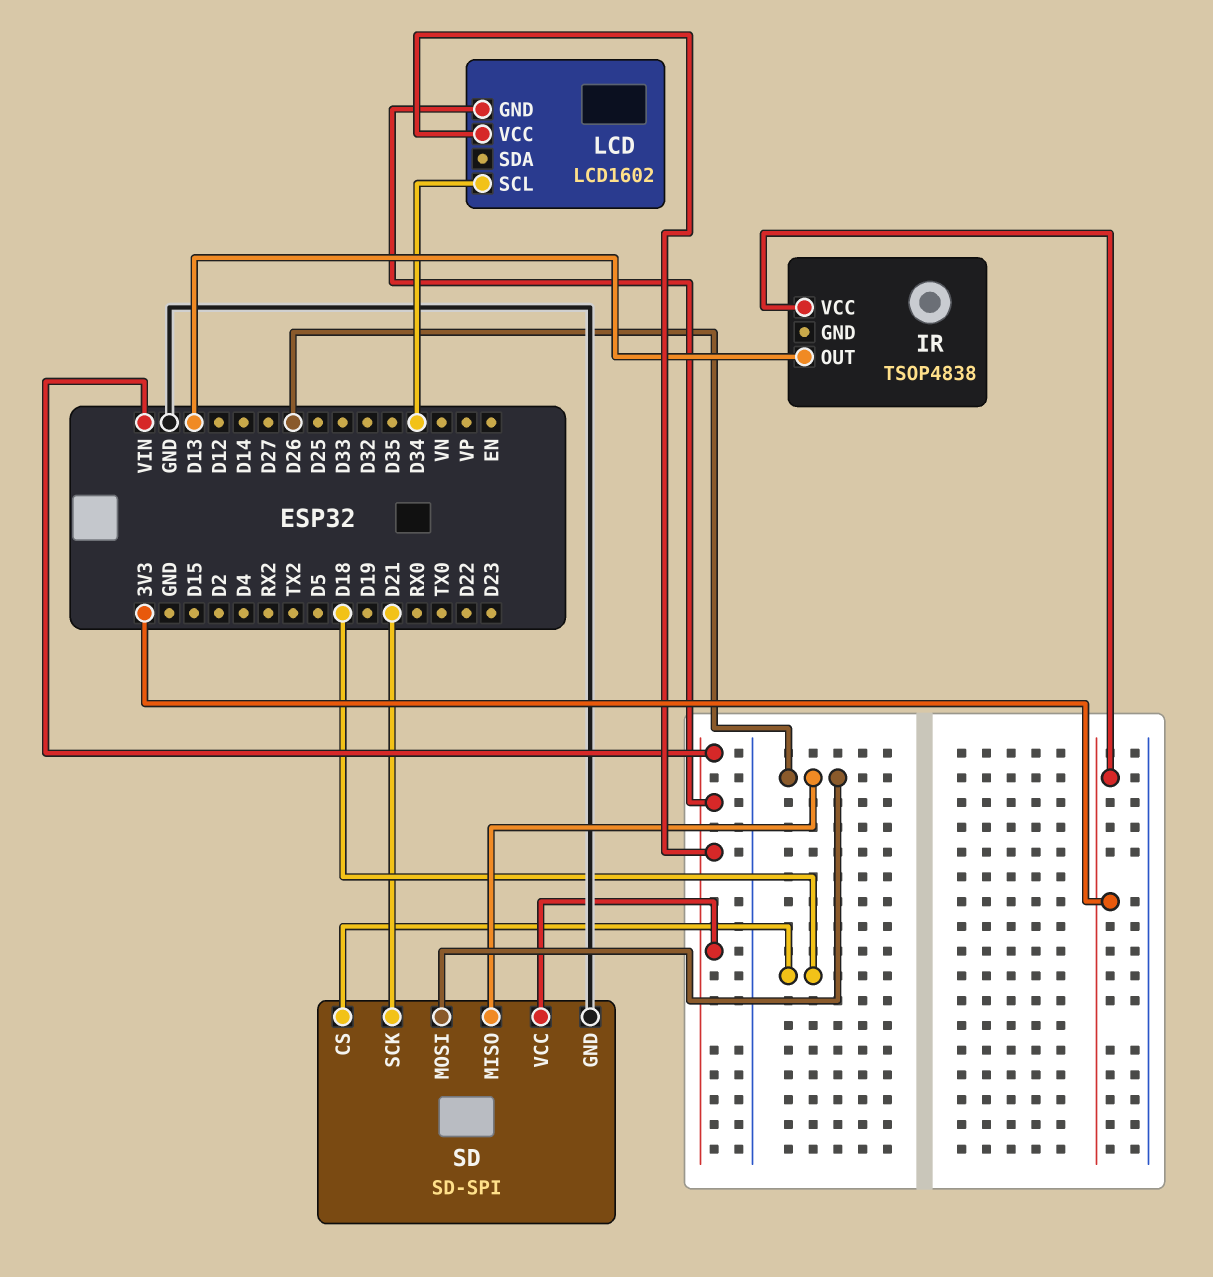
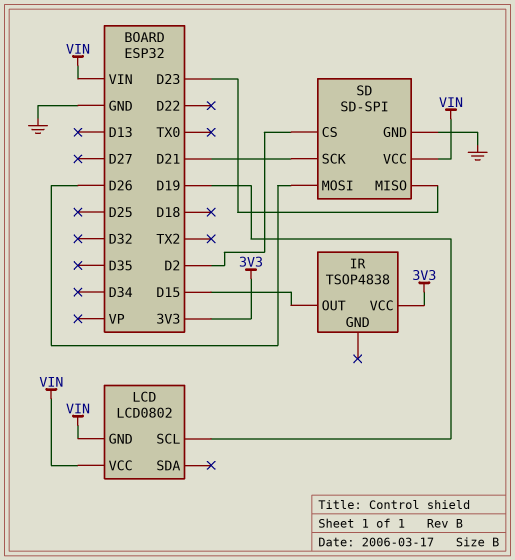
IR pin OUT: D13 -> D15
LCD: LCD1602 -> LCD0802
LCD pin SCL: D34 -> D19
SD pin CS: D18 -> D2
SD pin MISO: D26 -> D23

